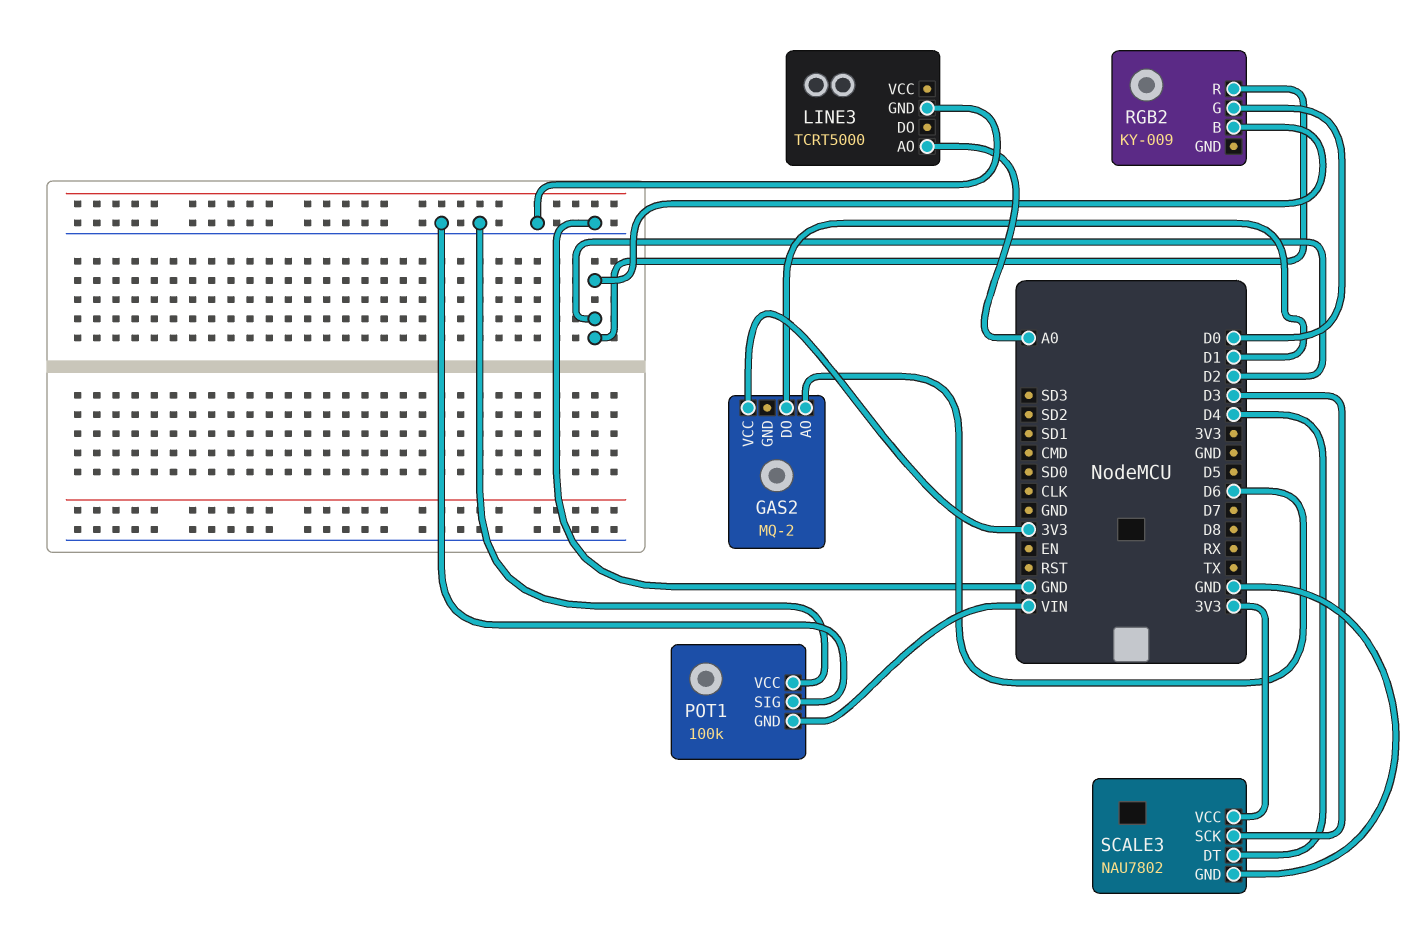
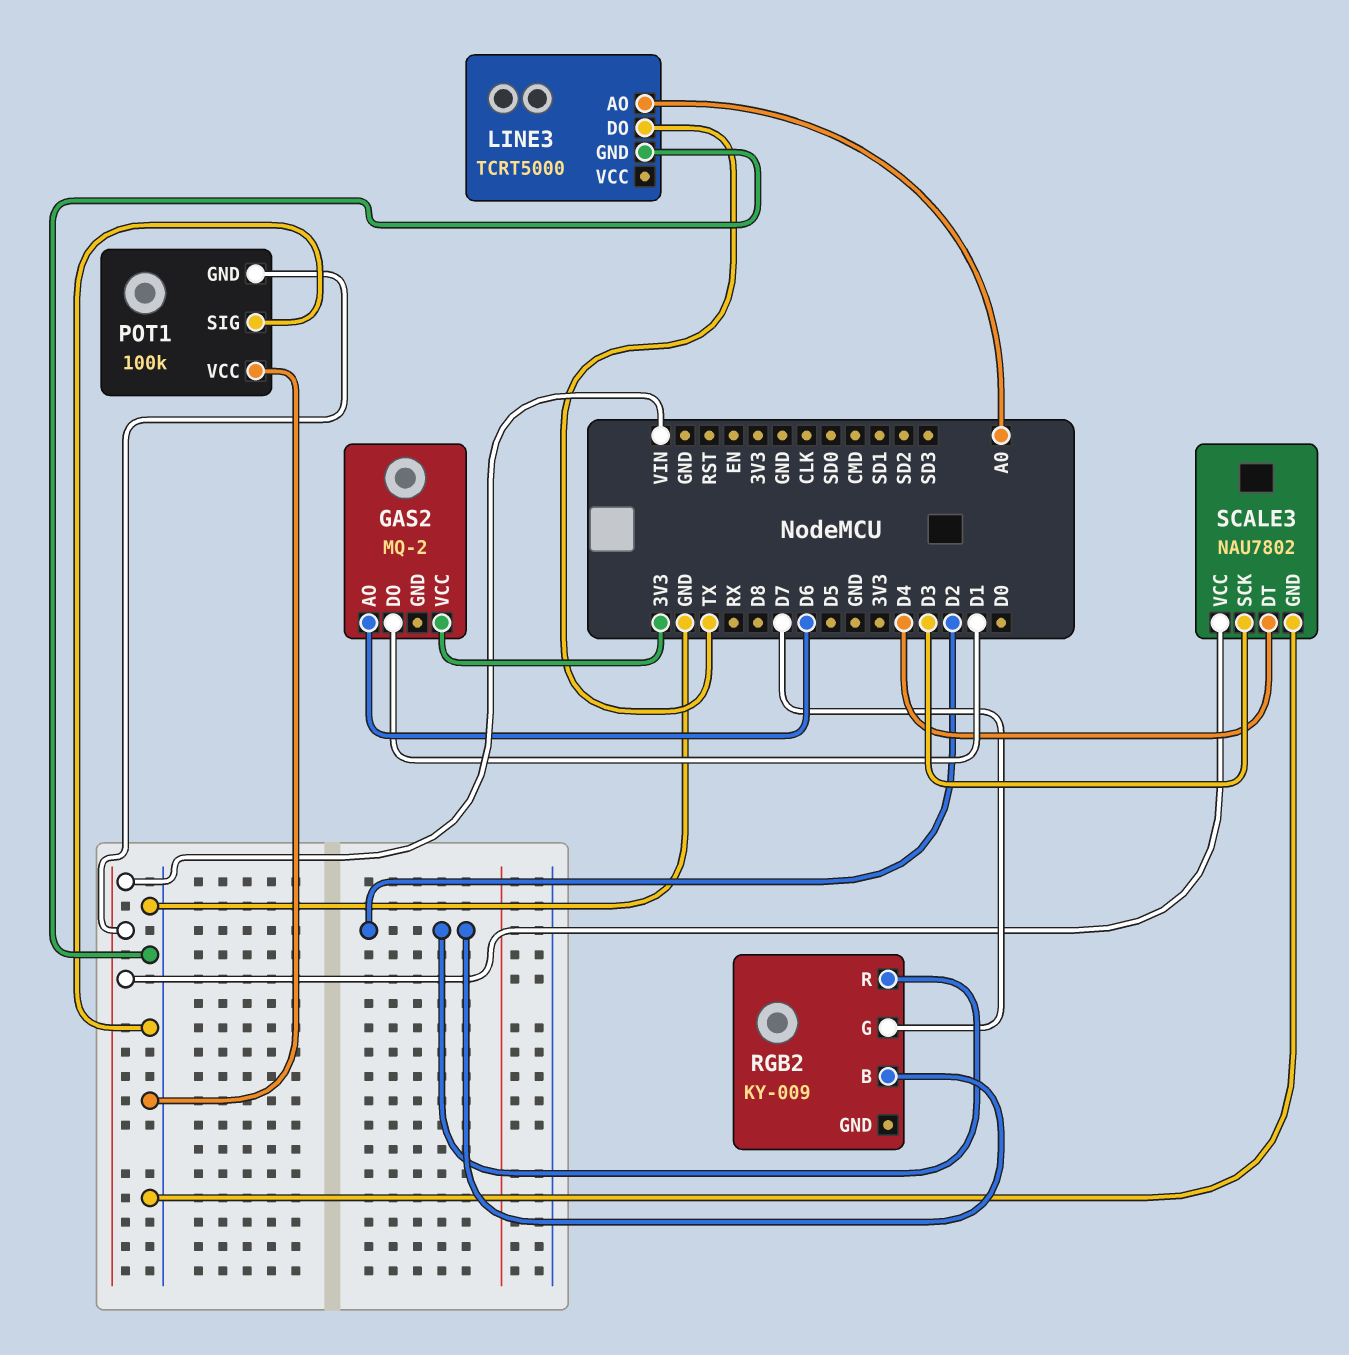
LINE3 pin DO: none -> TX
RGB2 pin G: D0 -> D7
SCALE3 pin VCC: 3V3 -> VIN

